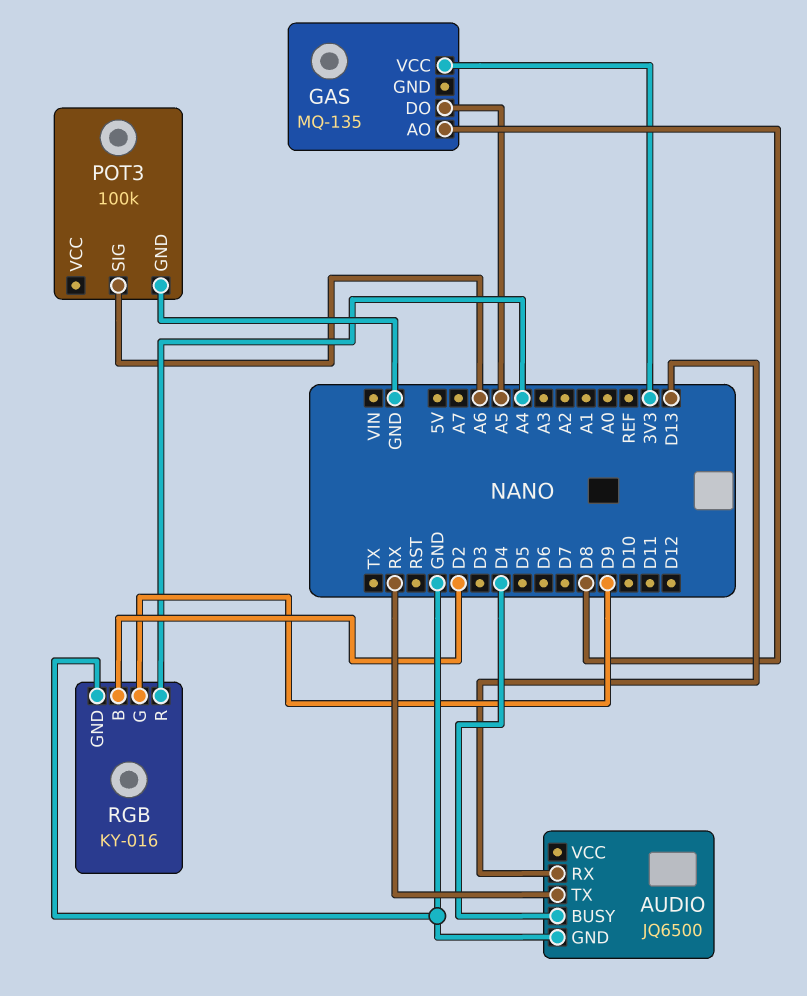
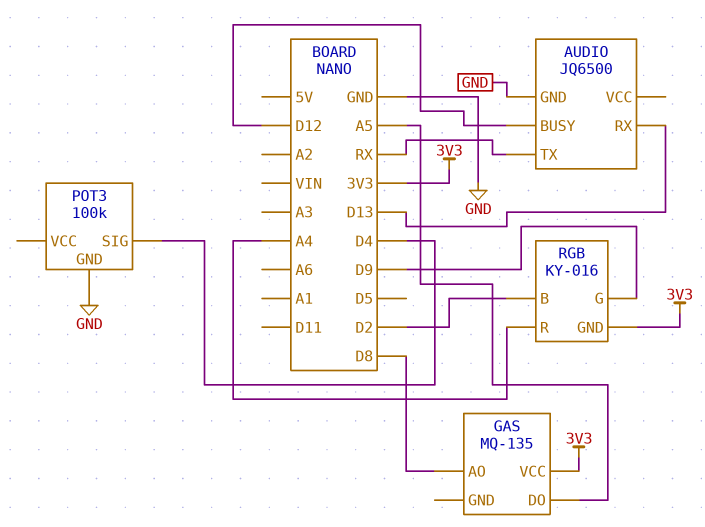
AUDIO pin BUSY: D4 -> D12
POT3 pin SIG: A6 -> D4
RGB pin GND: GND -> 3V3

